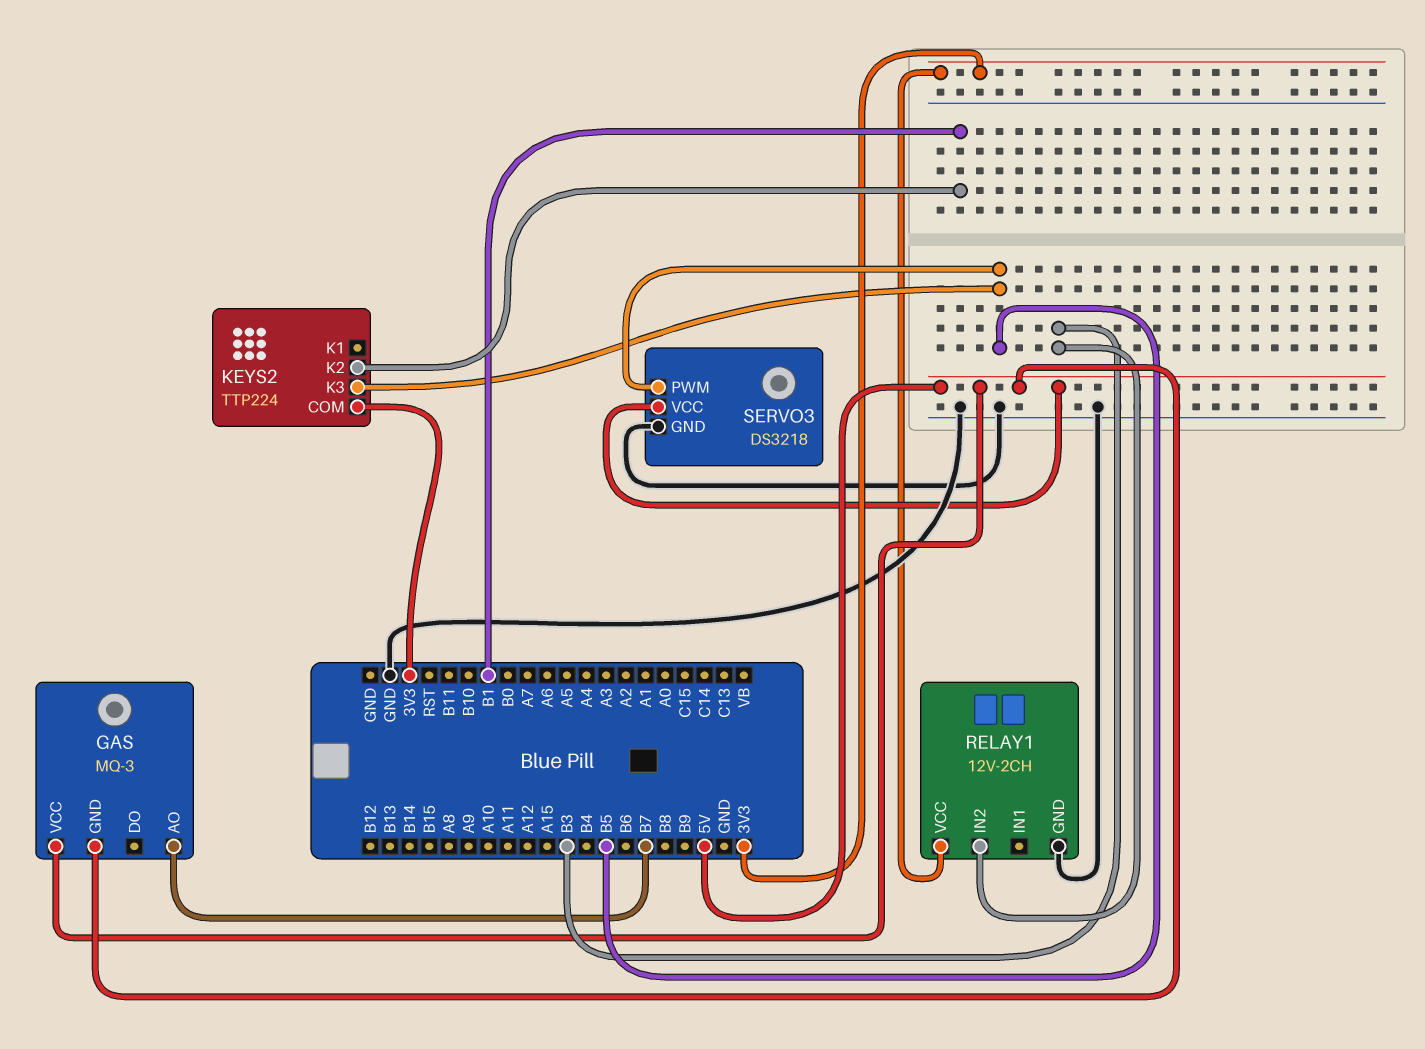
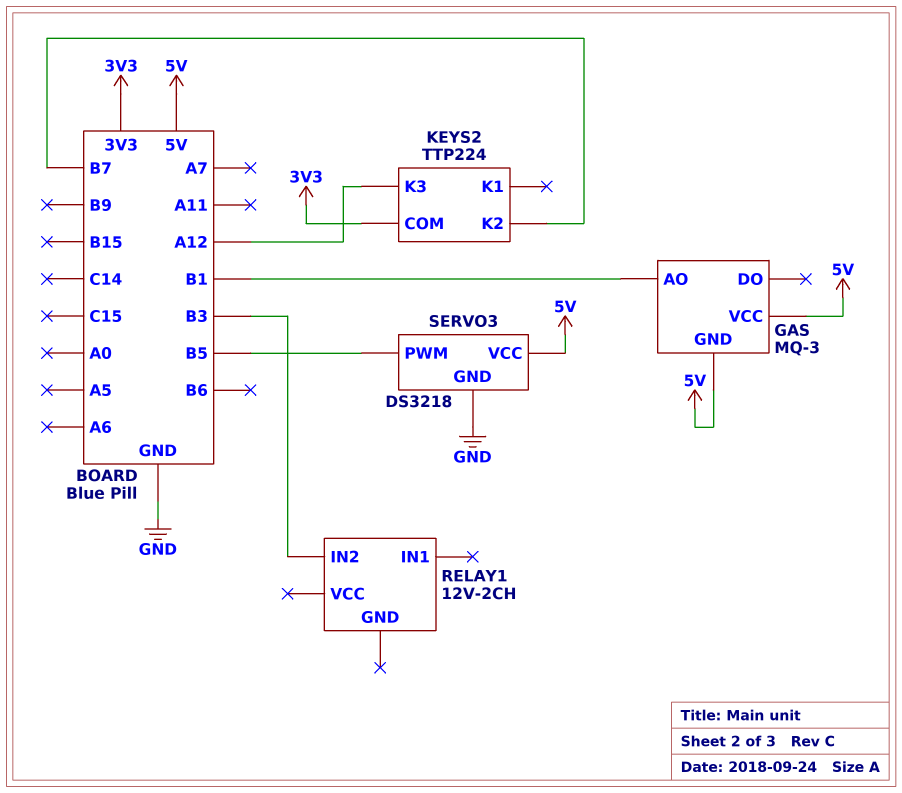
GAS pin AO: B7 -> B1
KEYS2 pin K2: B1 -> B7
KEYS2 pin K3: B5 -> A12
RELAY1 pin GND: GND -> none
RELAY1 pin VCC: 3V3 -> none

